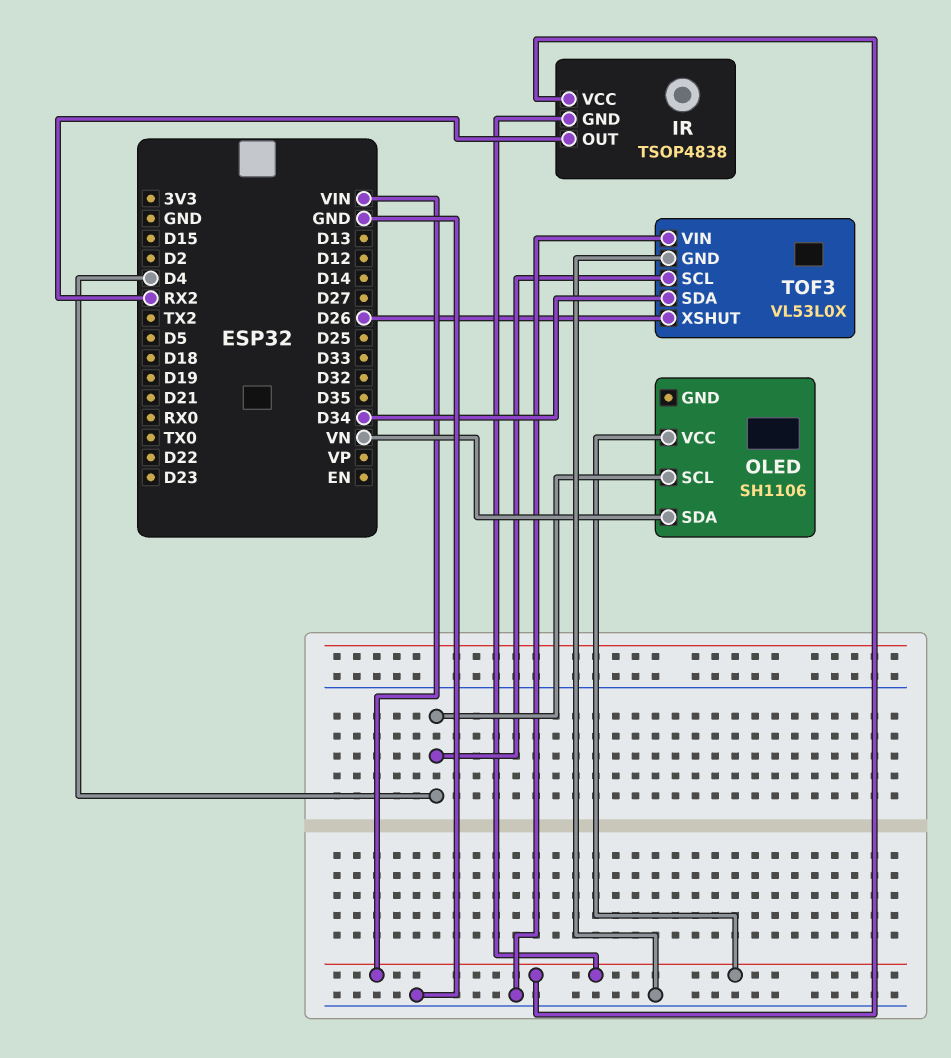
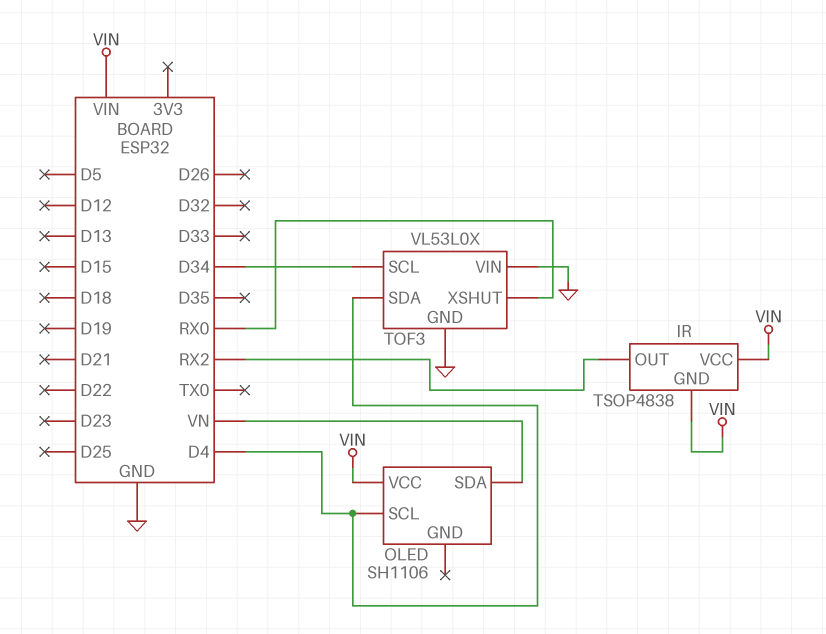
TOF3 pin SCL: D4 -> D34
TOF3 pin SDA: D34 -> D4
TOF3 pin XSHUT: D26 -> RX0

